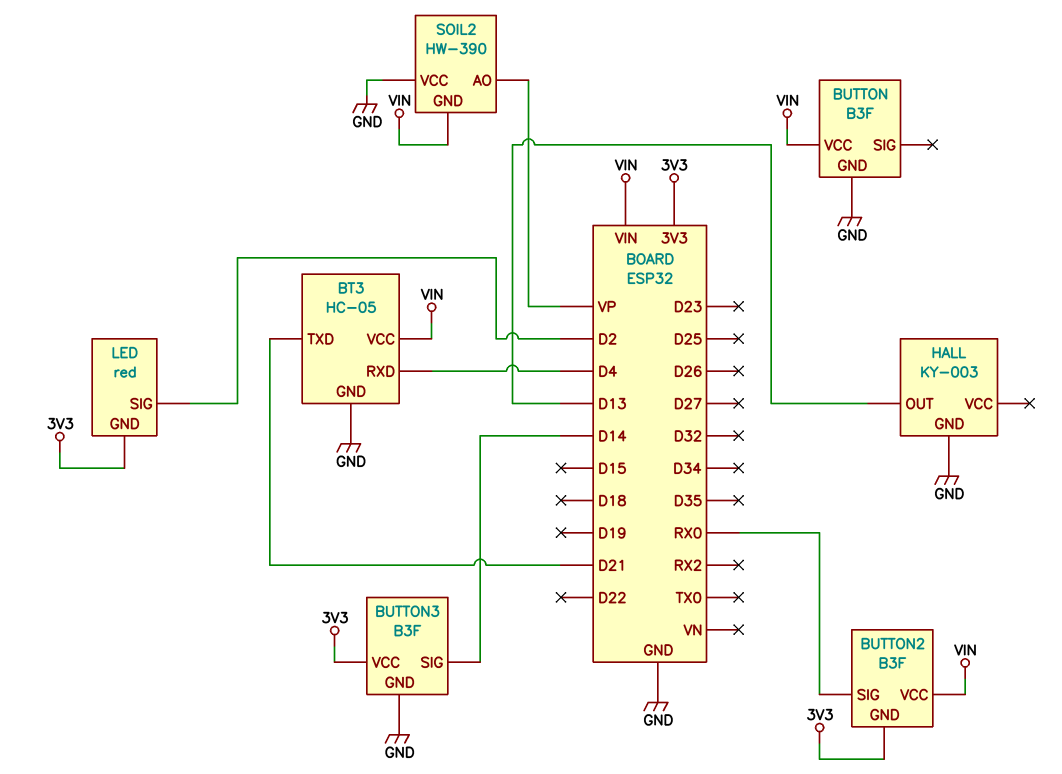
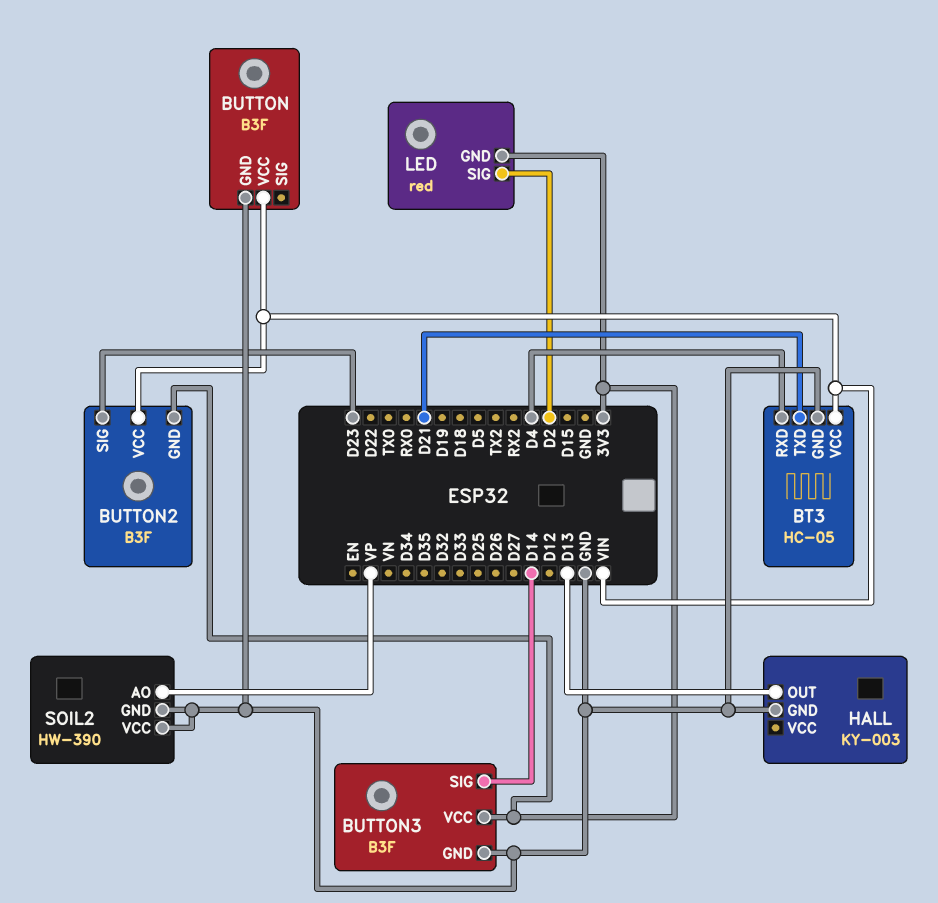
BUTTON2 pin SIG: RX0 -> D23
SOIL2 pin GND: VIN -> GND

